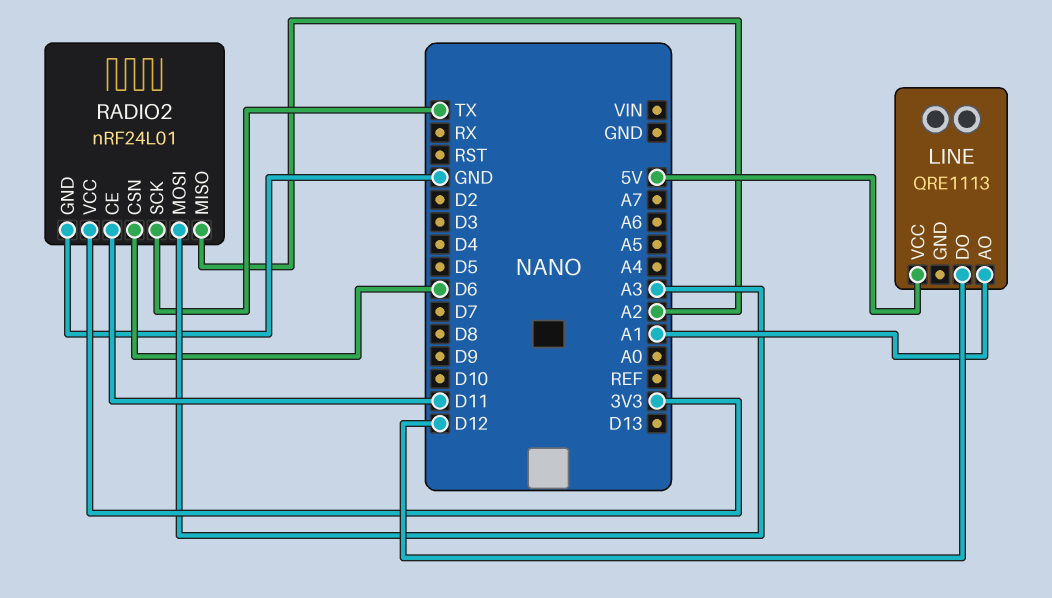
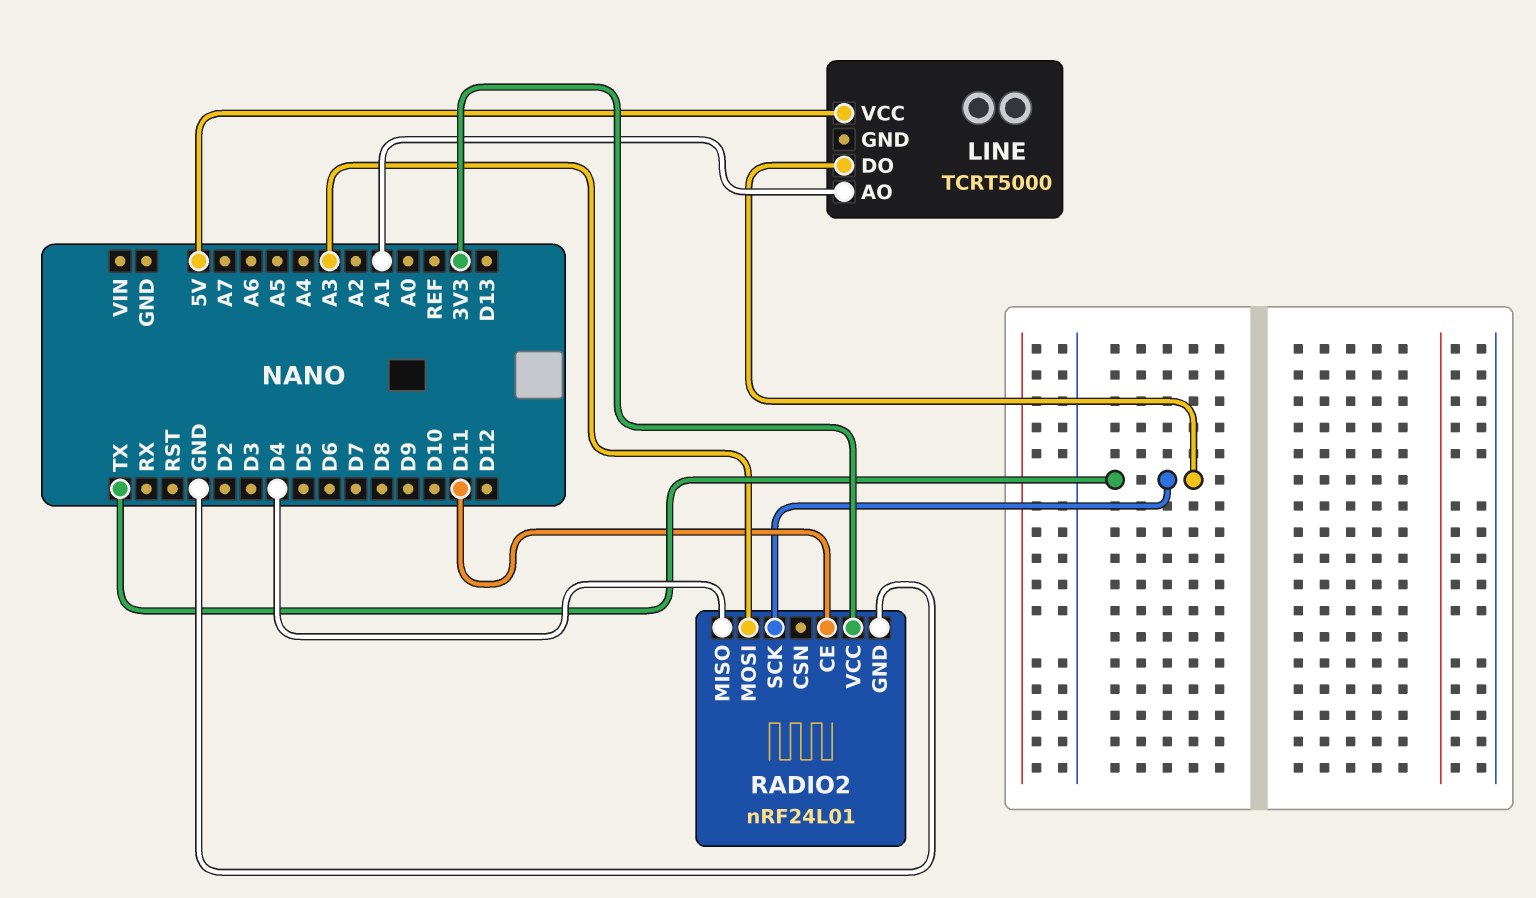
LINE: QRE1113 -> TCRT5000
LINE pin DO: D12 -> TX
RADIO2 pin CSN: D6 -> none
RADIO2 pin MISO: A2 -> D4

